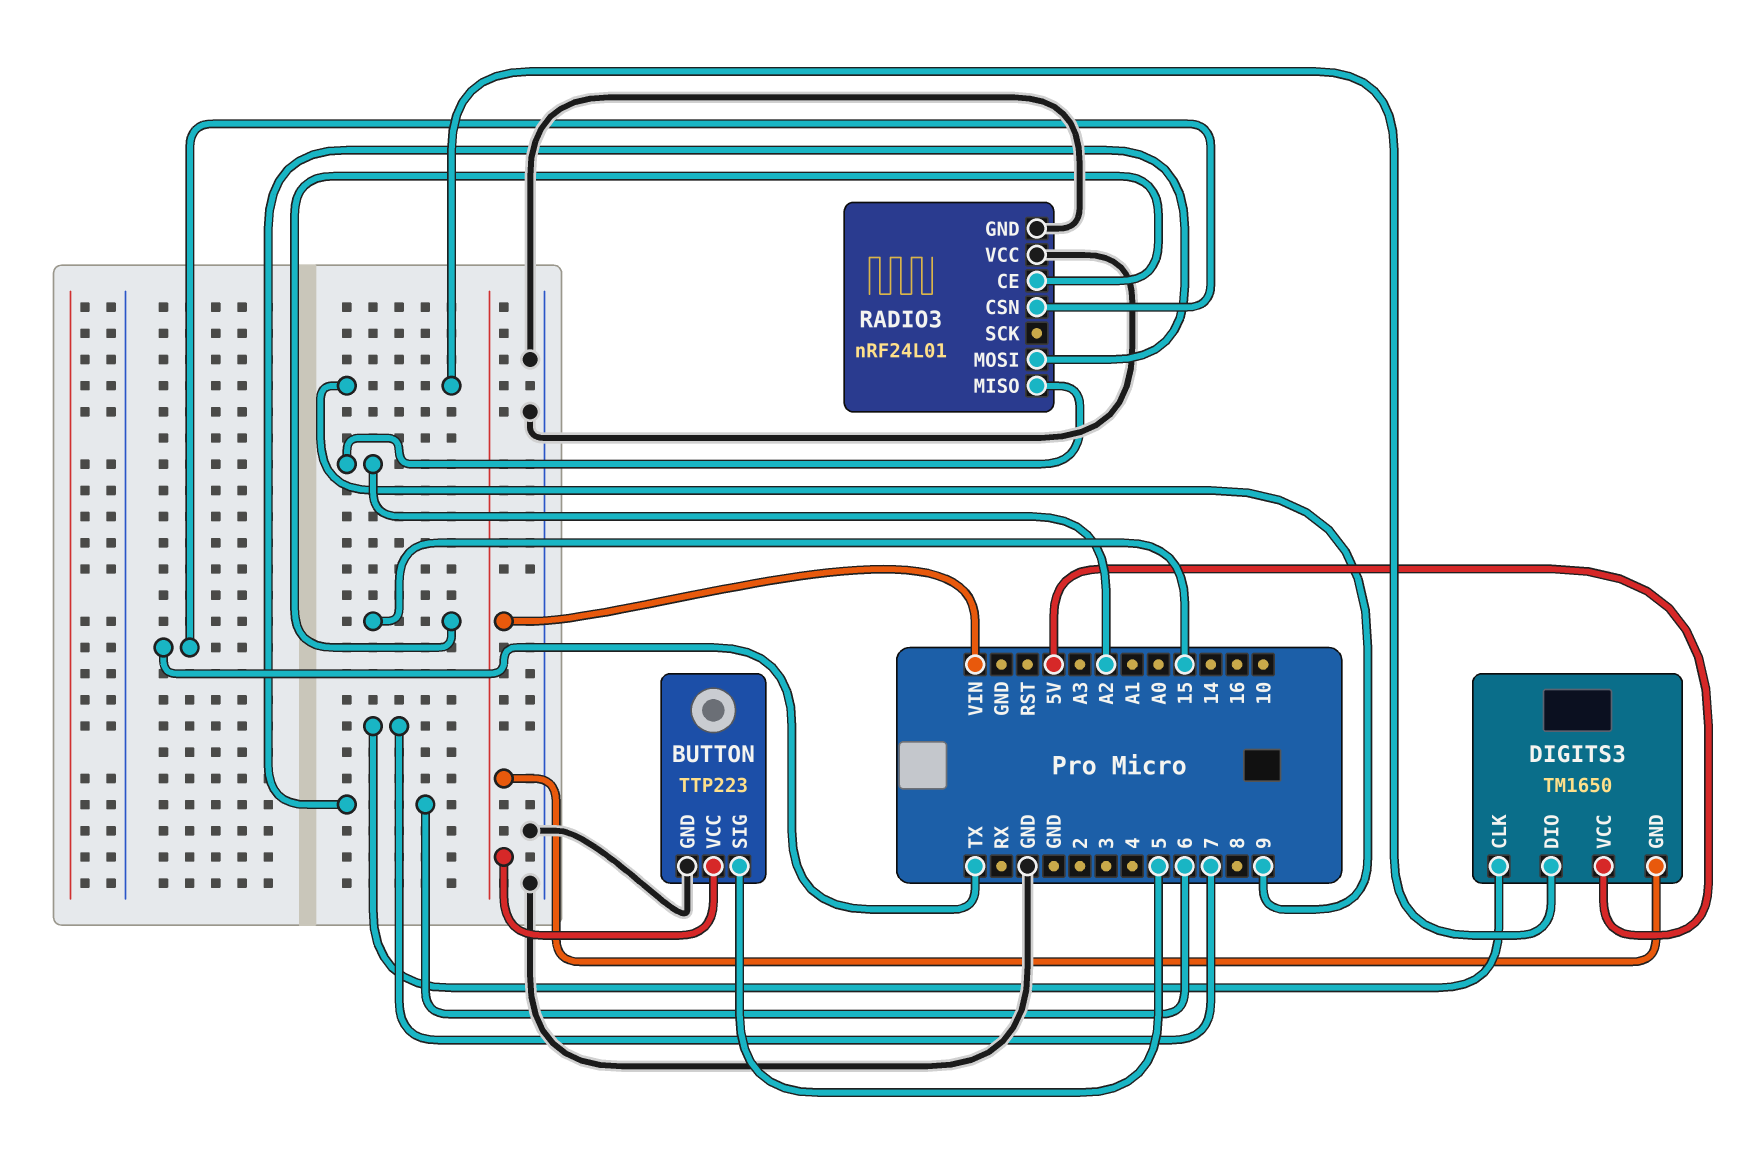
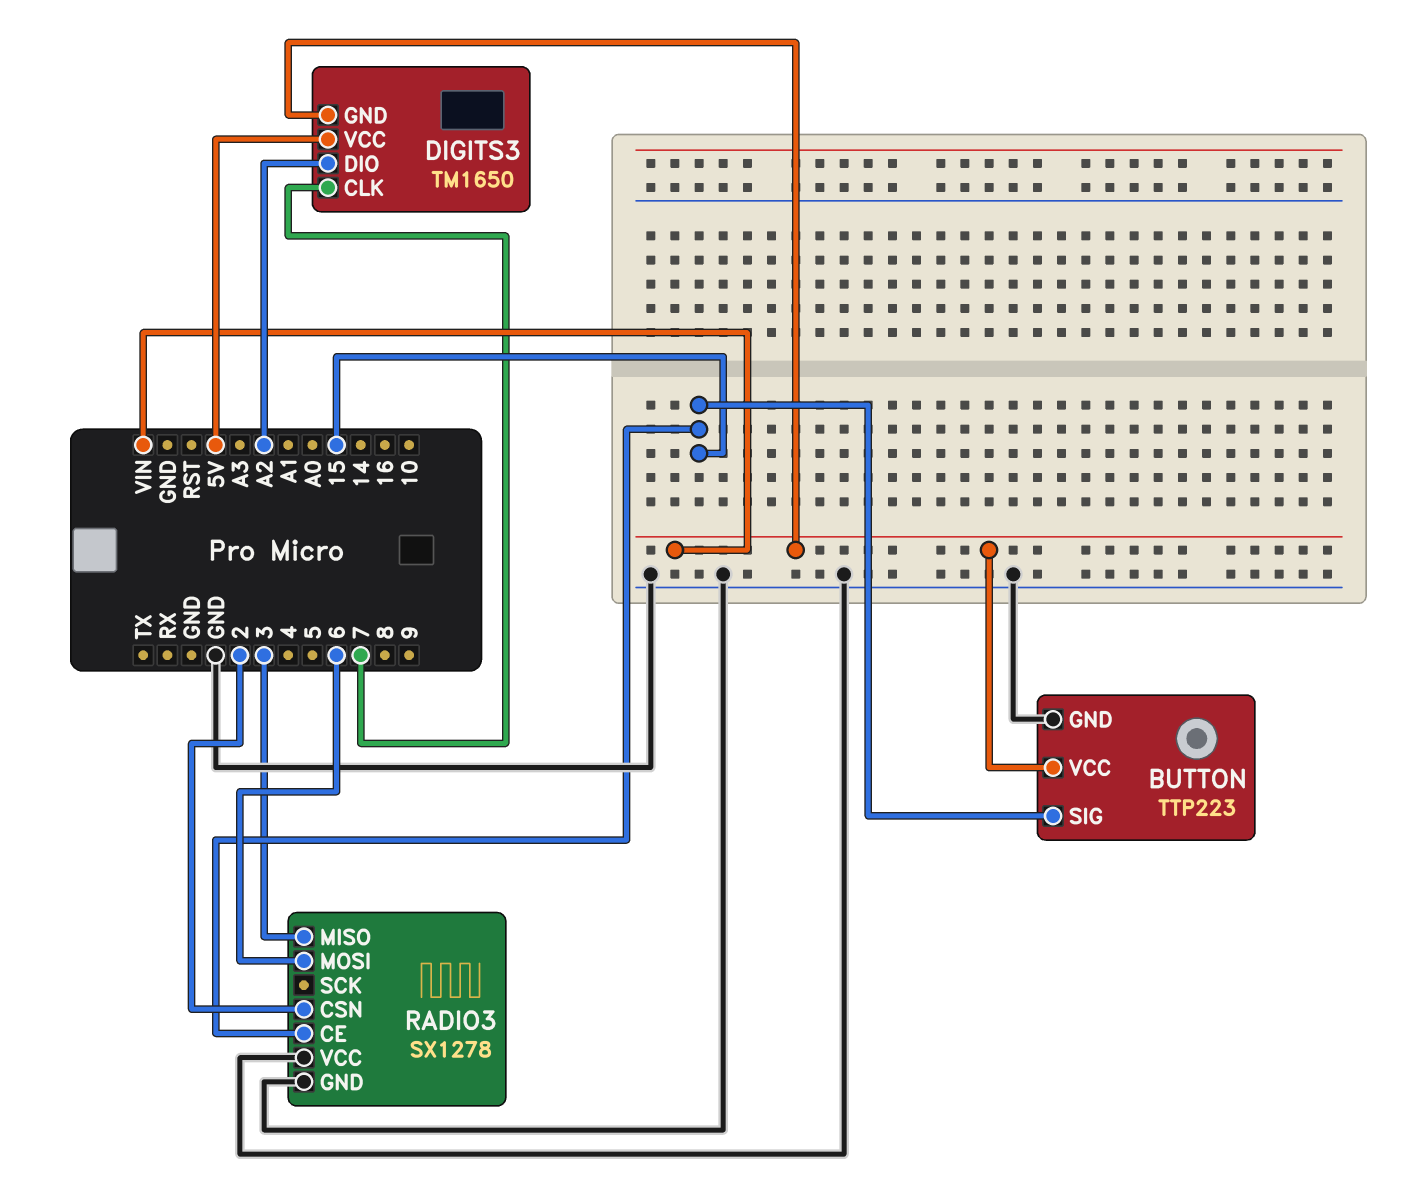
BUTTON pin SIG: 5 -> 15
DIGITS3 pin DIO: 9 -> A2
RADIO3: nRF24L01 -> SX1278
RADIO3 pin CSN: TX -> 2
RADIO3 pin MISO: A2 -> 3

